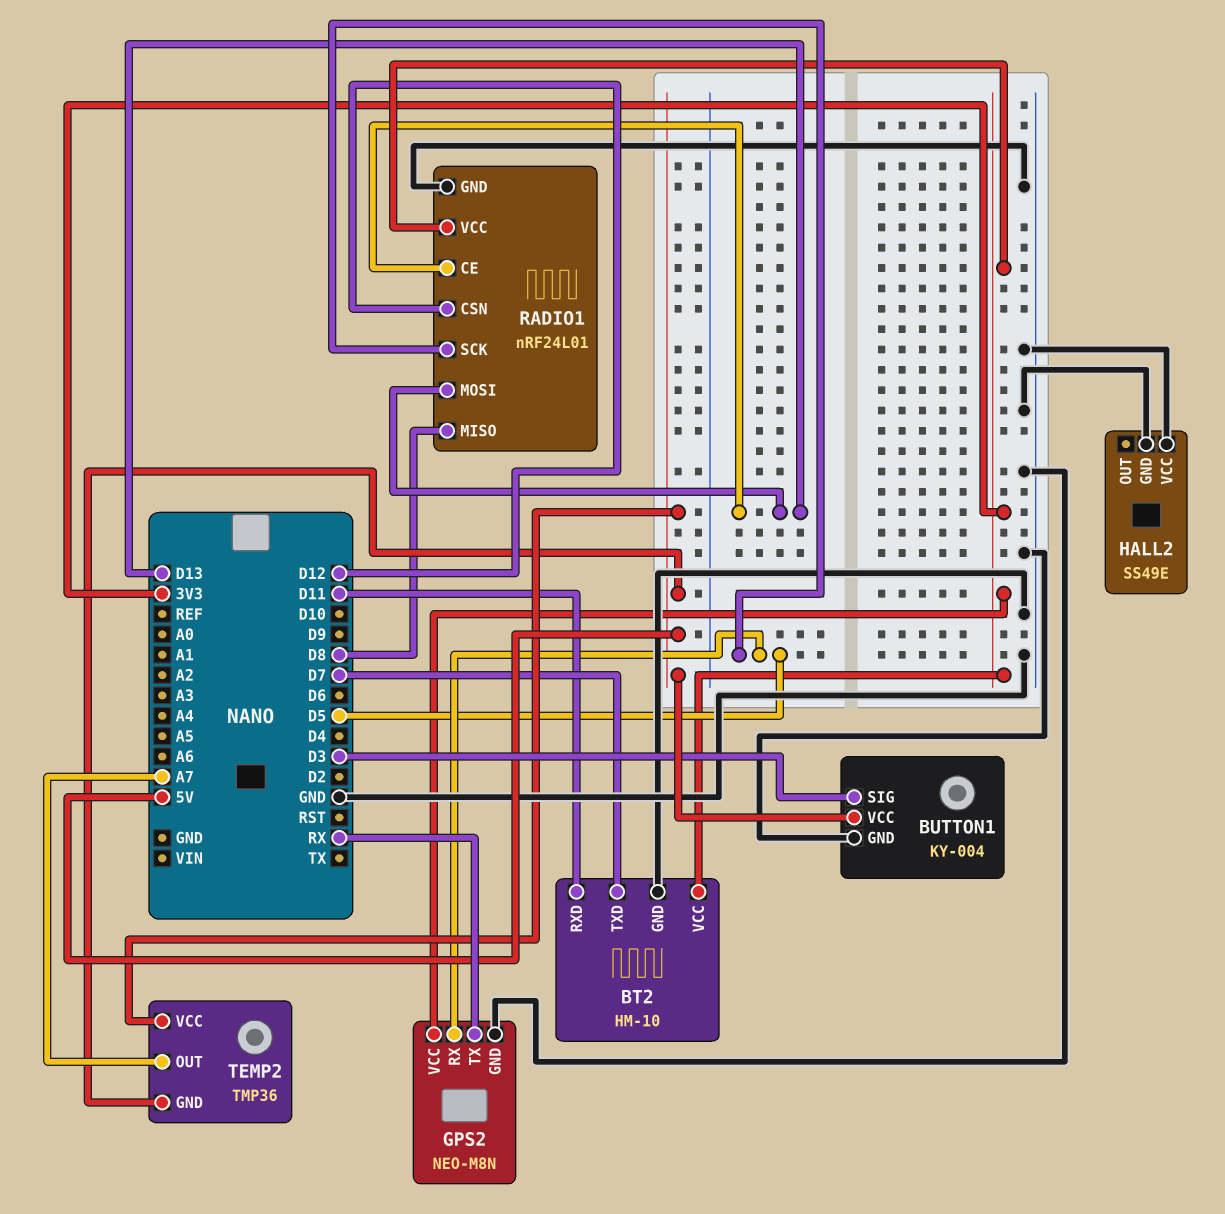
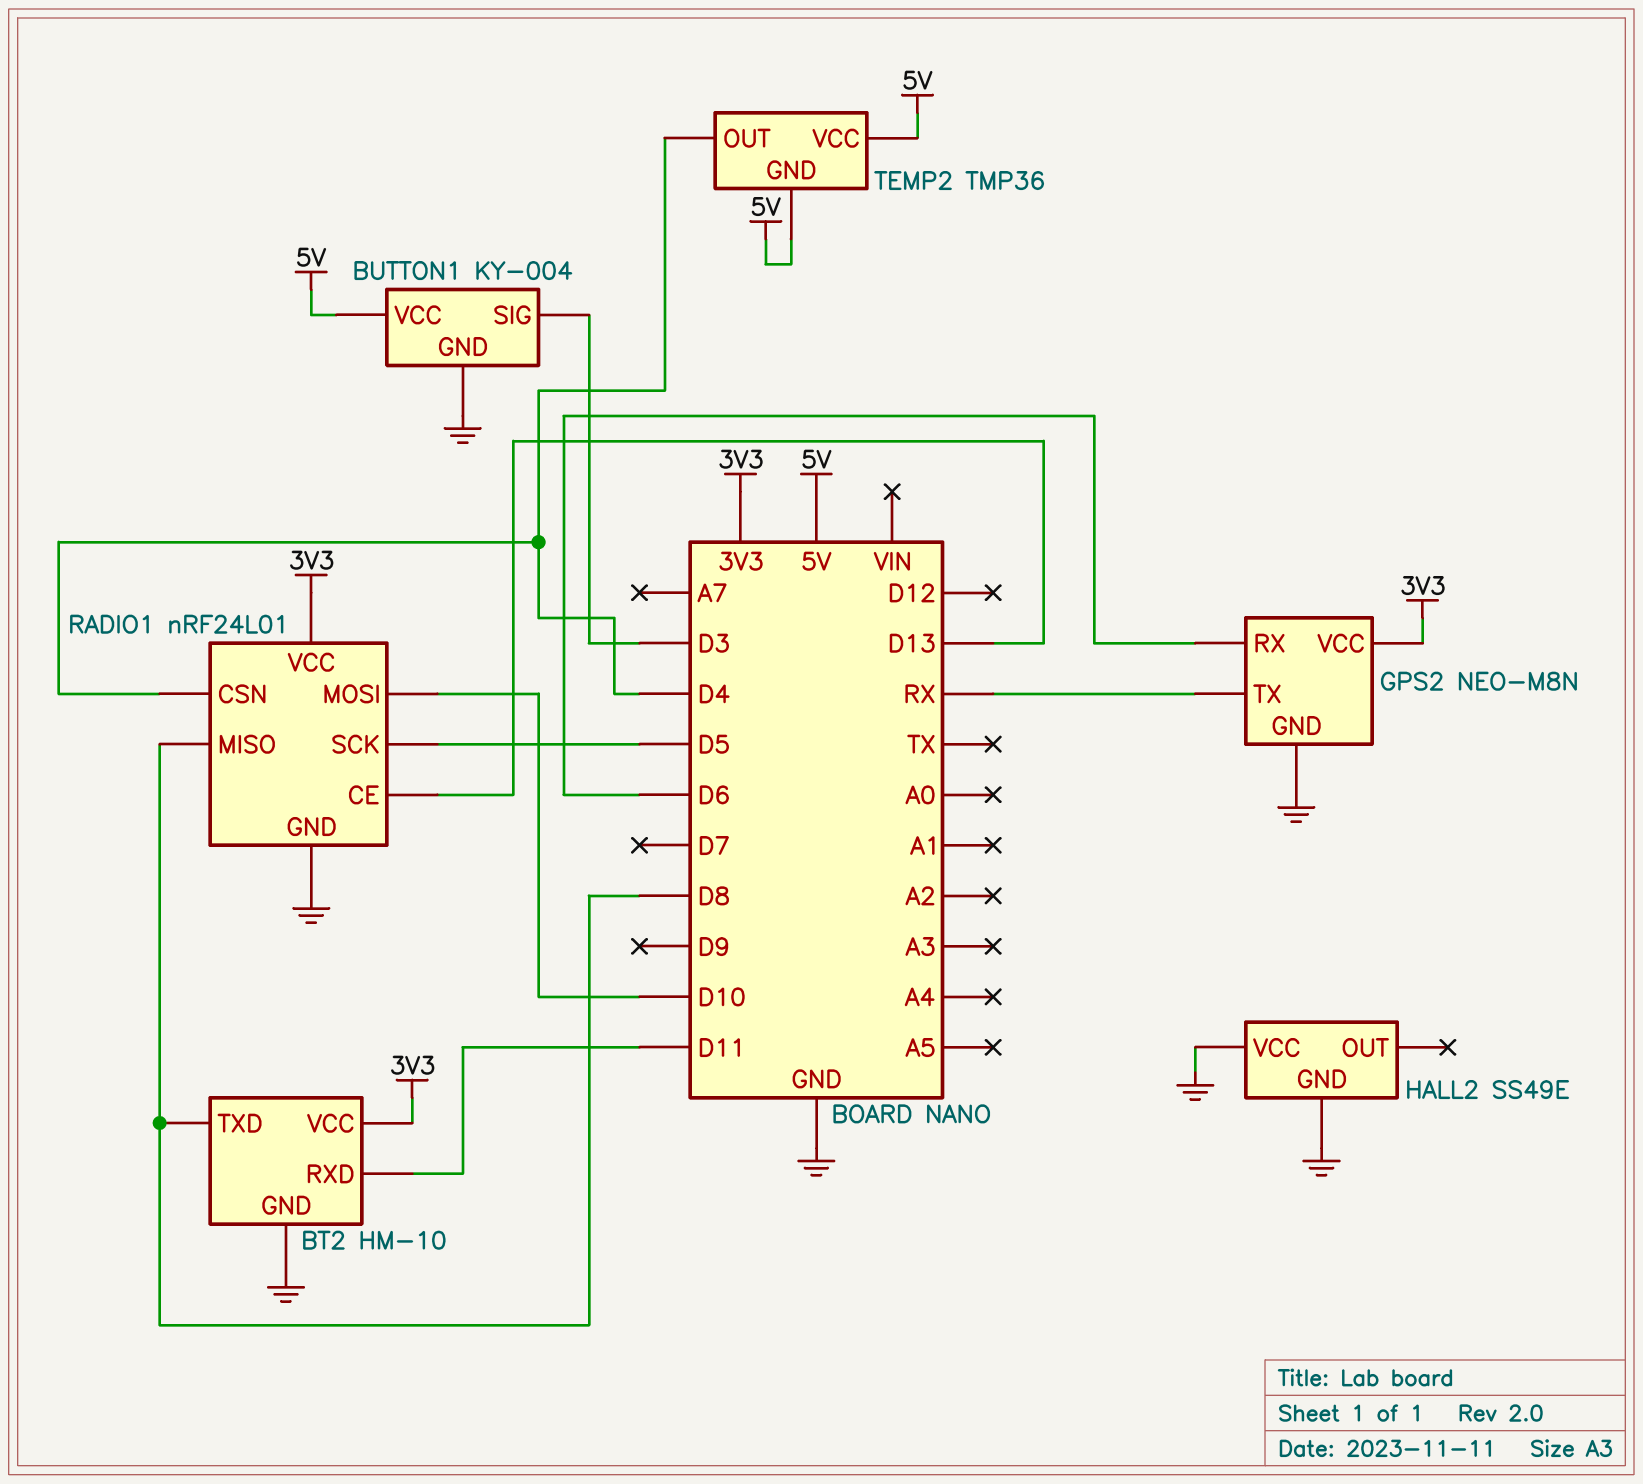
BT2 pin TXD: D7 -> D8
GPS2 pin RX: D5 -> D6
RADIO1 pin CSN: D12 -> D4
RADIO1 pin MOSI: D13 -> D10
TEMP2 pin OUT: A7 -> D4

